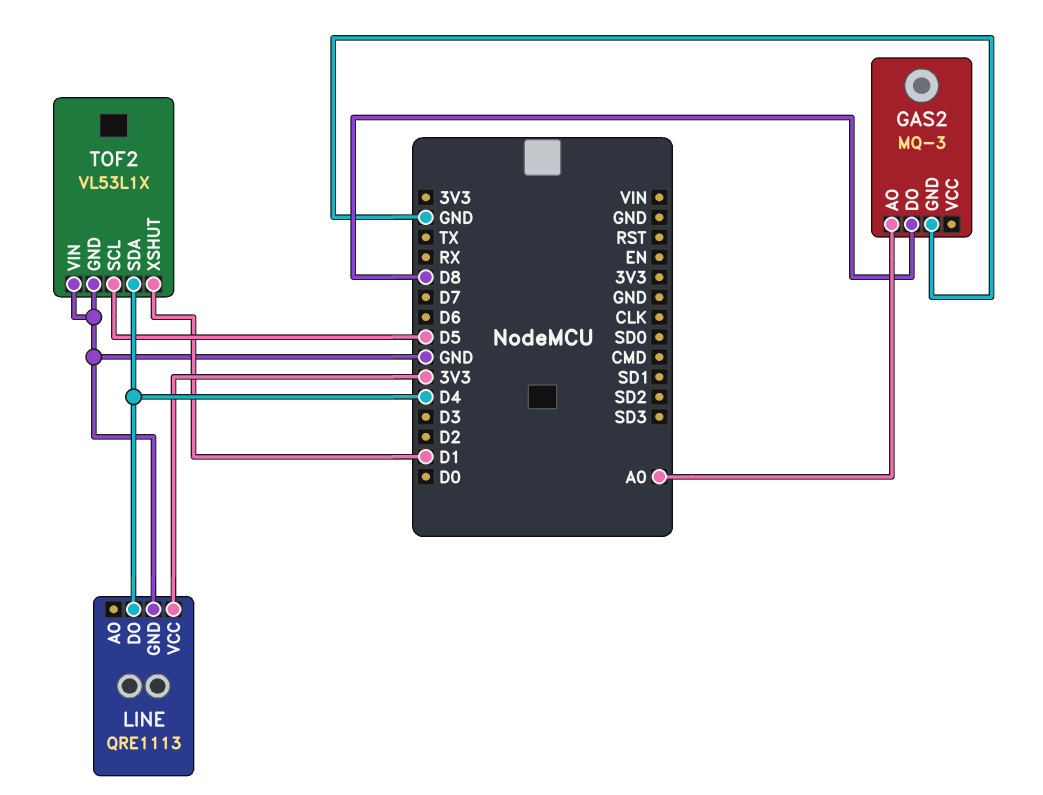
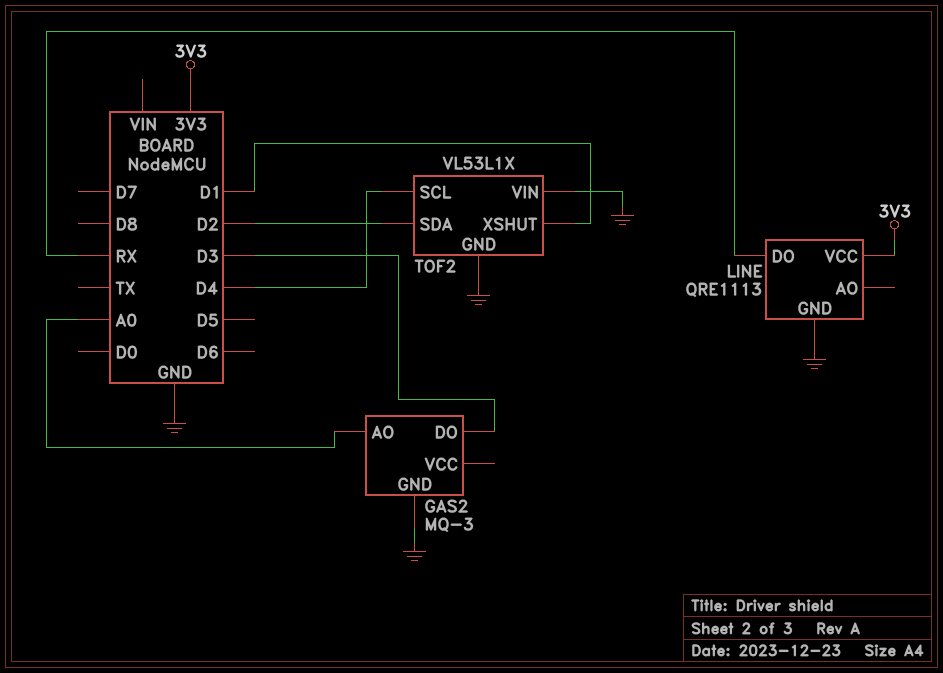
GAS2 pin DO: D8 -> D3
LINE pin DO: D4 -> RX
TOF2 pin SCL: D5 -> D4
TOF2 pin SDA: D4 -> D2

